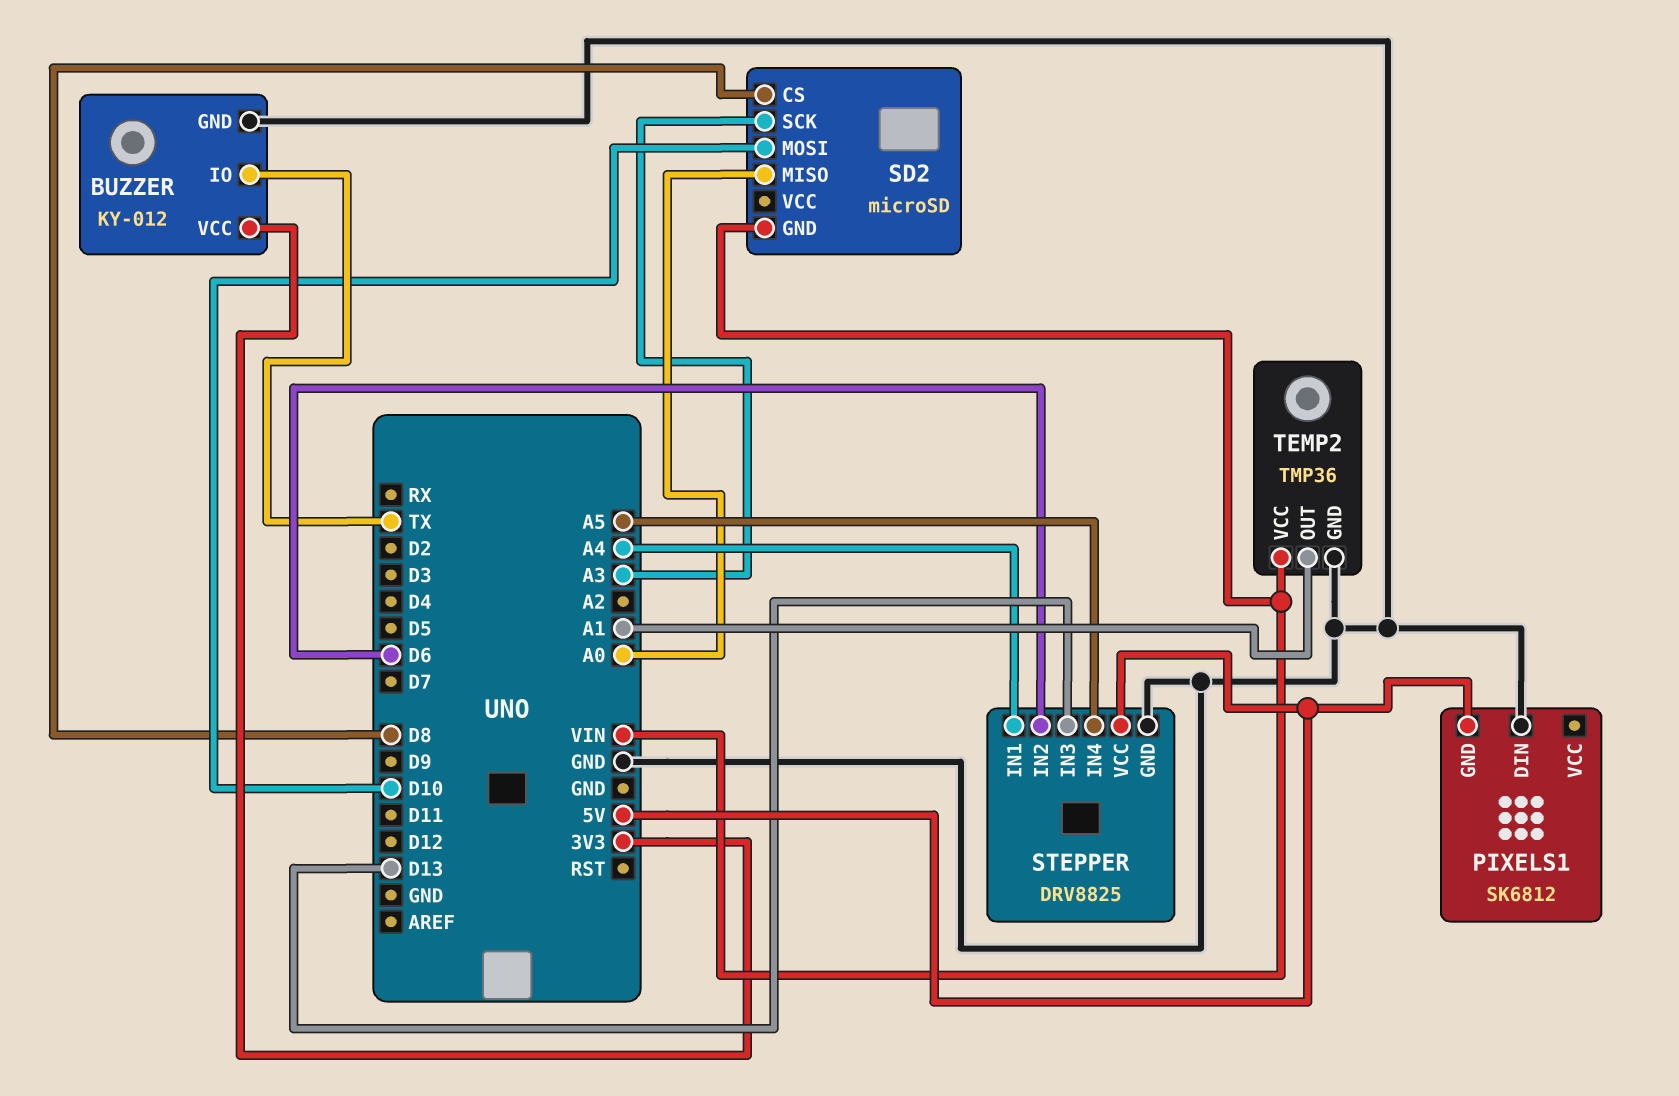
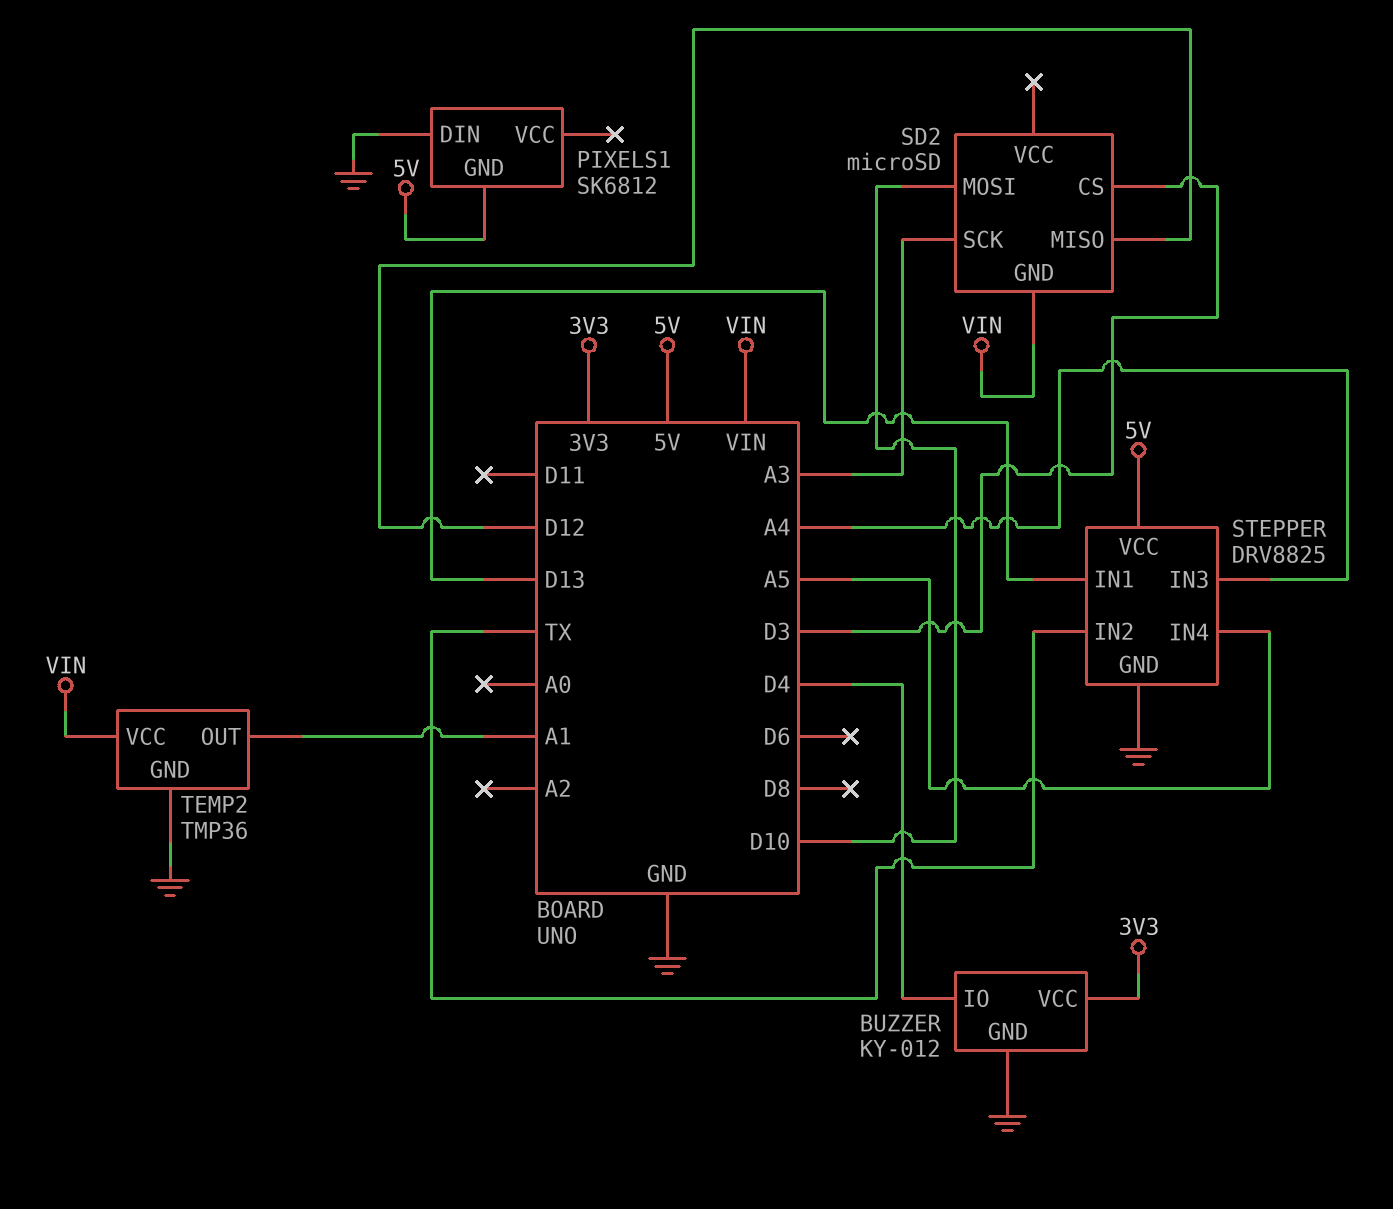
BUZZER pin IO: TX -> D4
SD2 pin CS: D8 -> D3
SD2 pin MISO: A0 -> D12
STEPPER pin IN1: A4 -> D13
STEPPER pin IN2: D6 -> TX
STEPPER pin IN3: D13 -> A4

